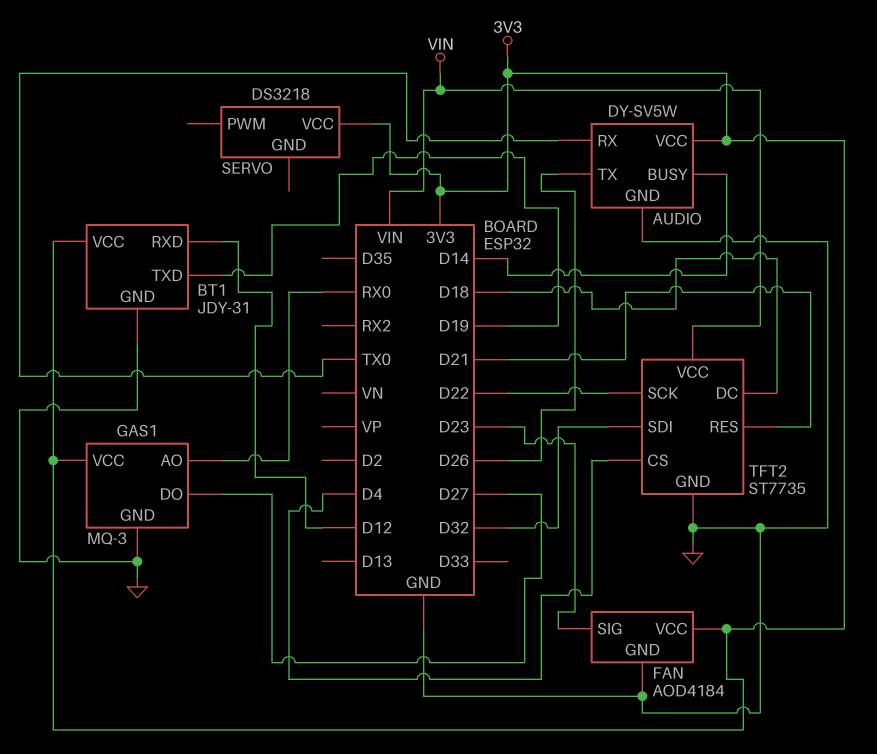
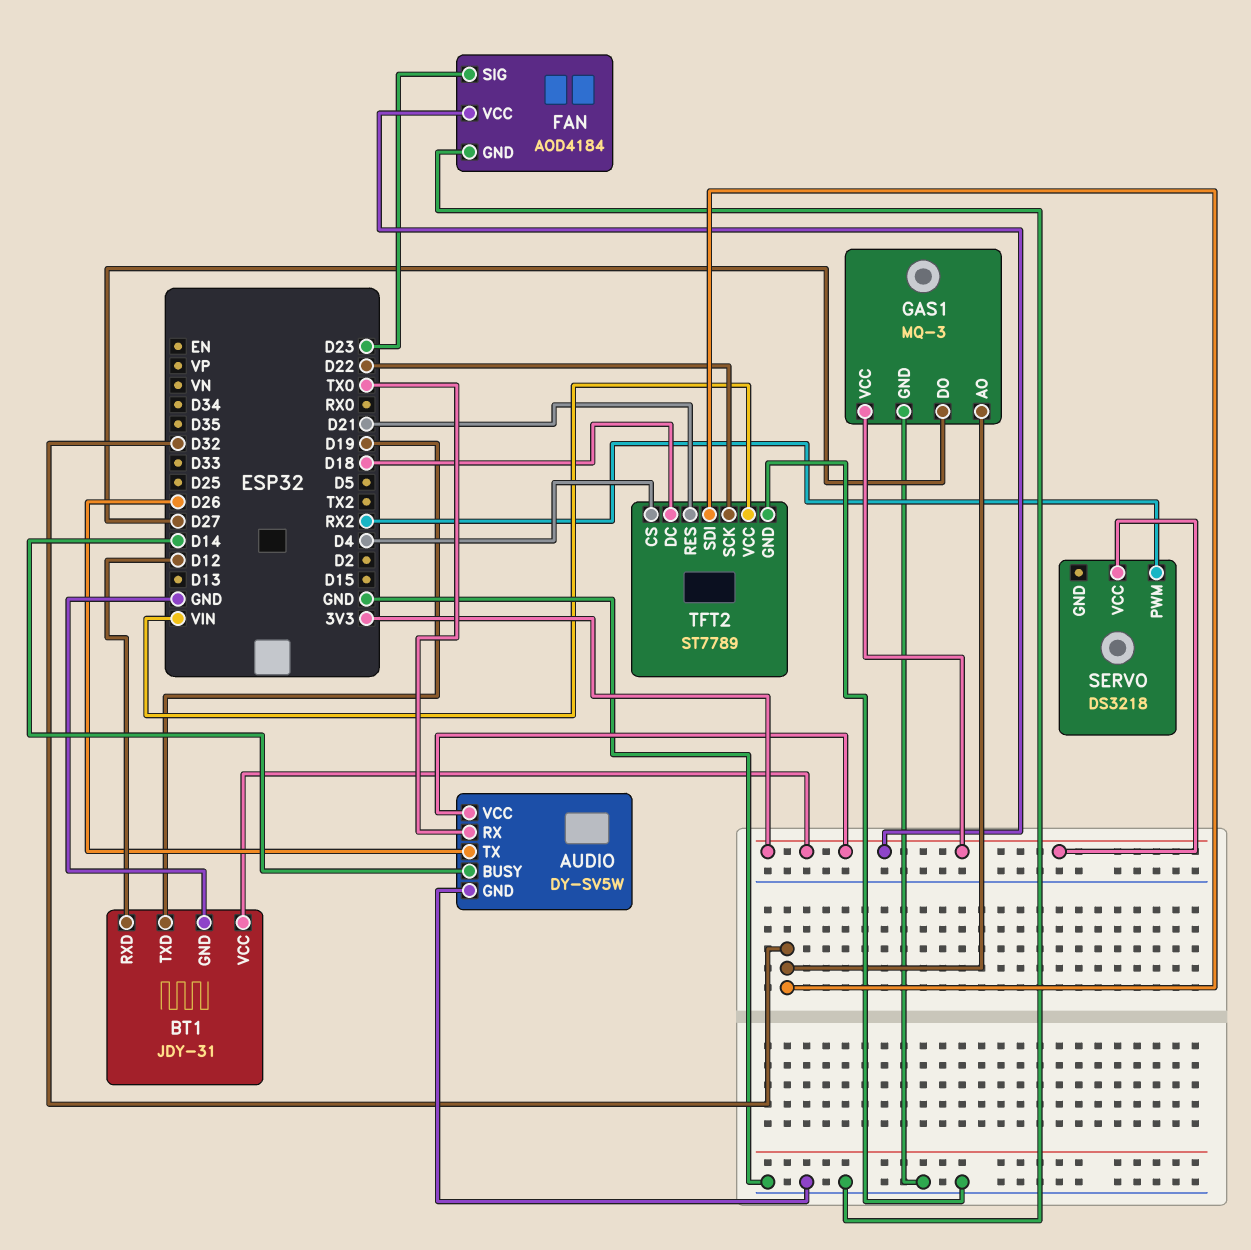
GAS1 pin AO: RX0 -> D32
SERVO pin PWM: none -> RX2
TFT2: ST7735 -> ST7789

